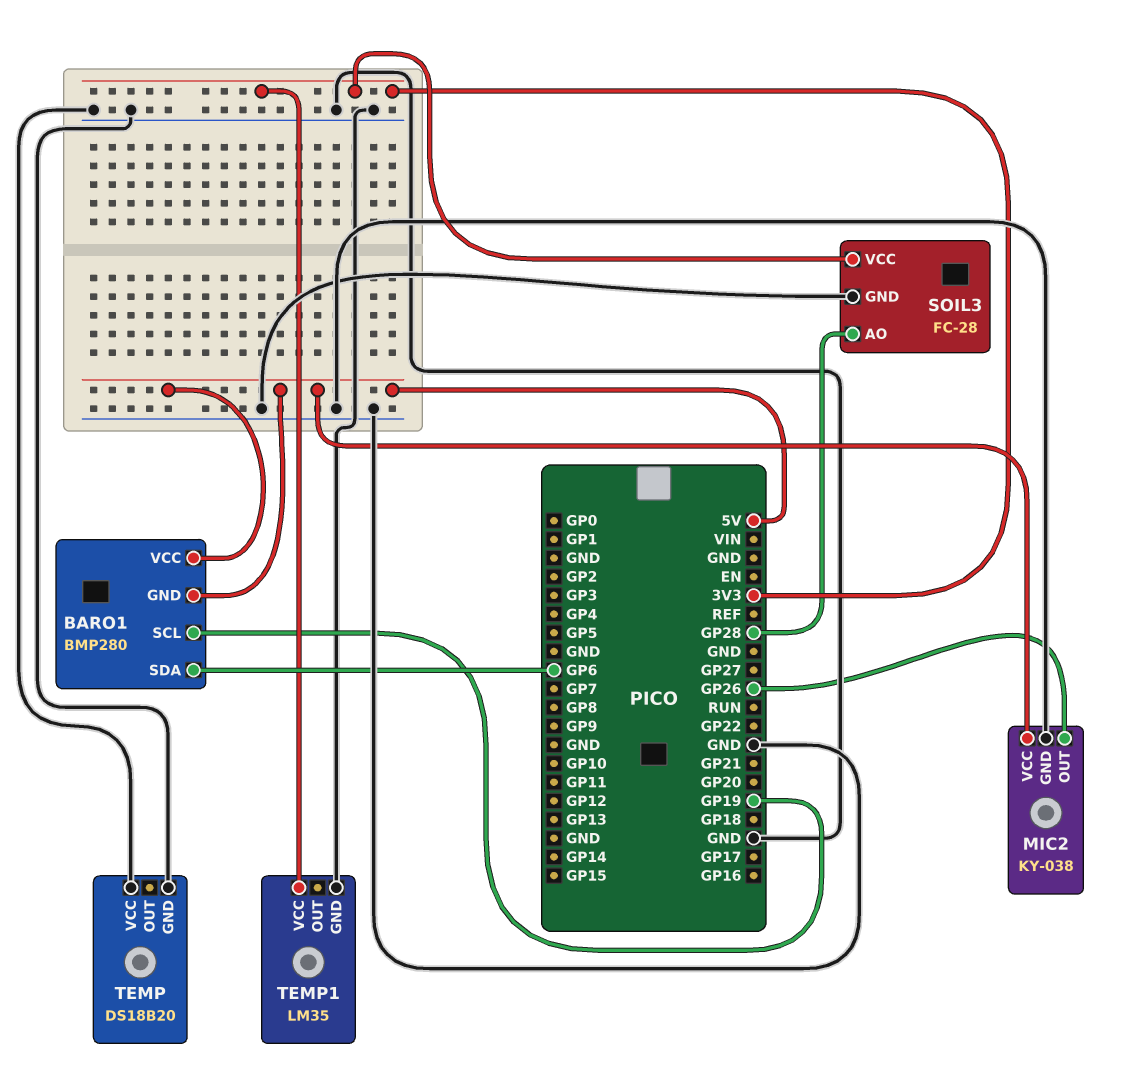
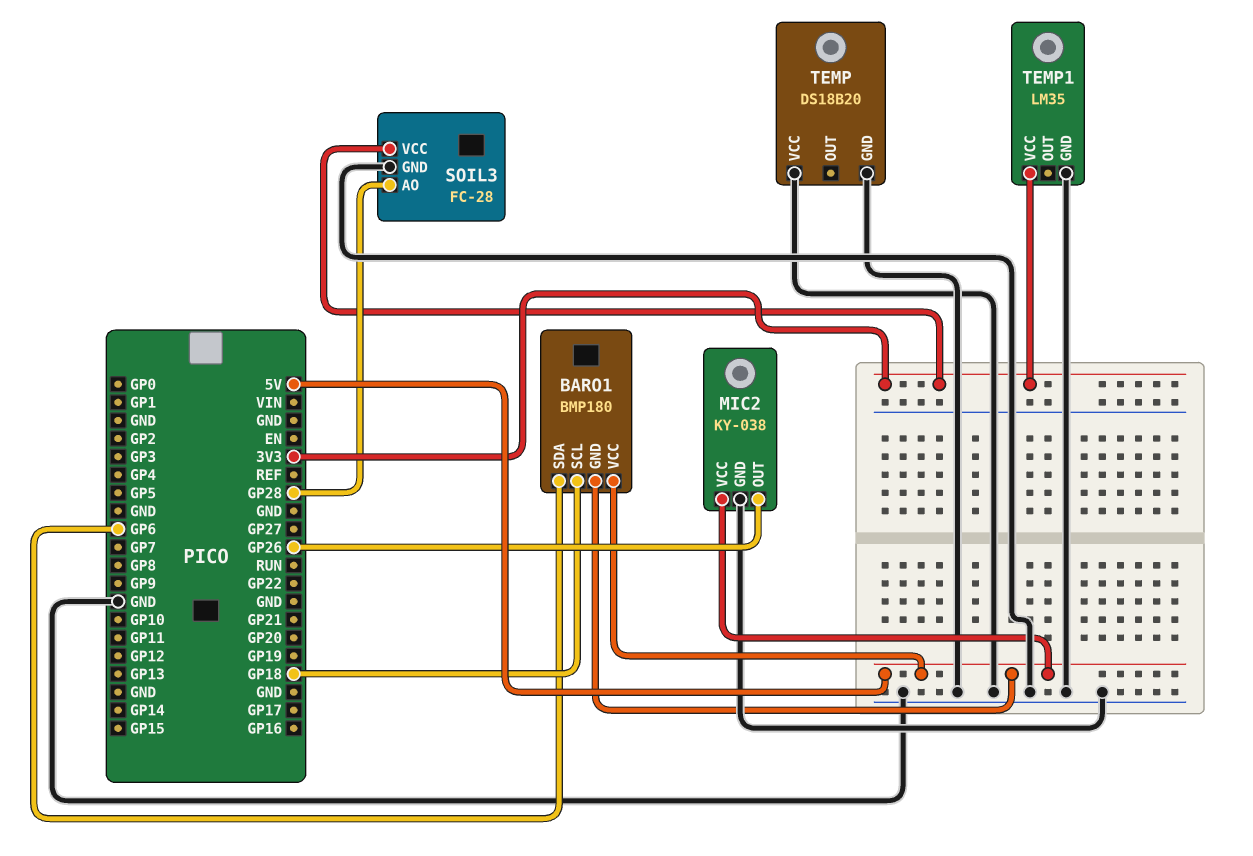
BARO1: BMP280 -> BMP180
BARO1 pin SCL: GP19 -> GP18

